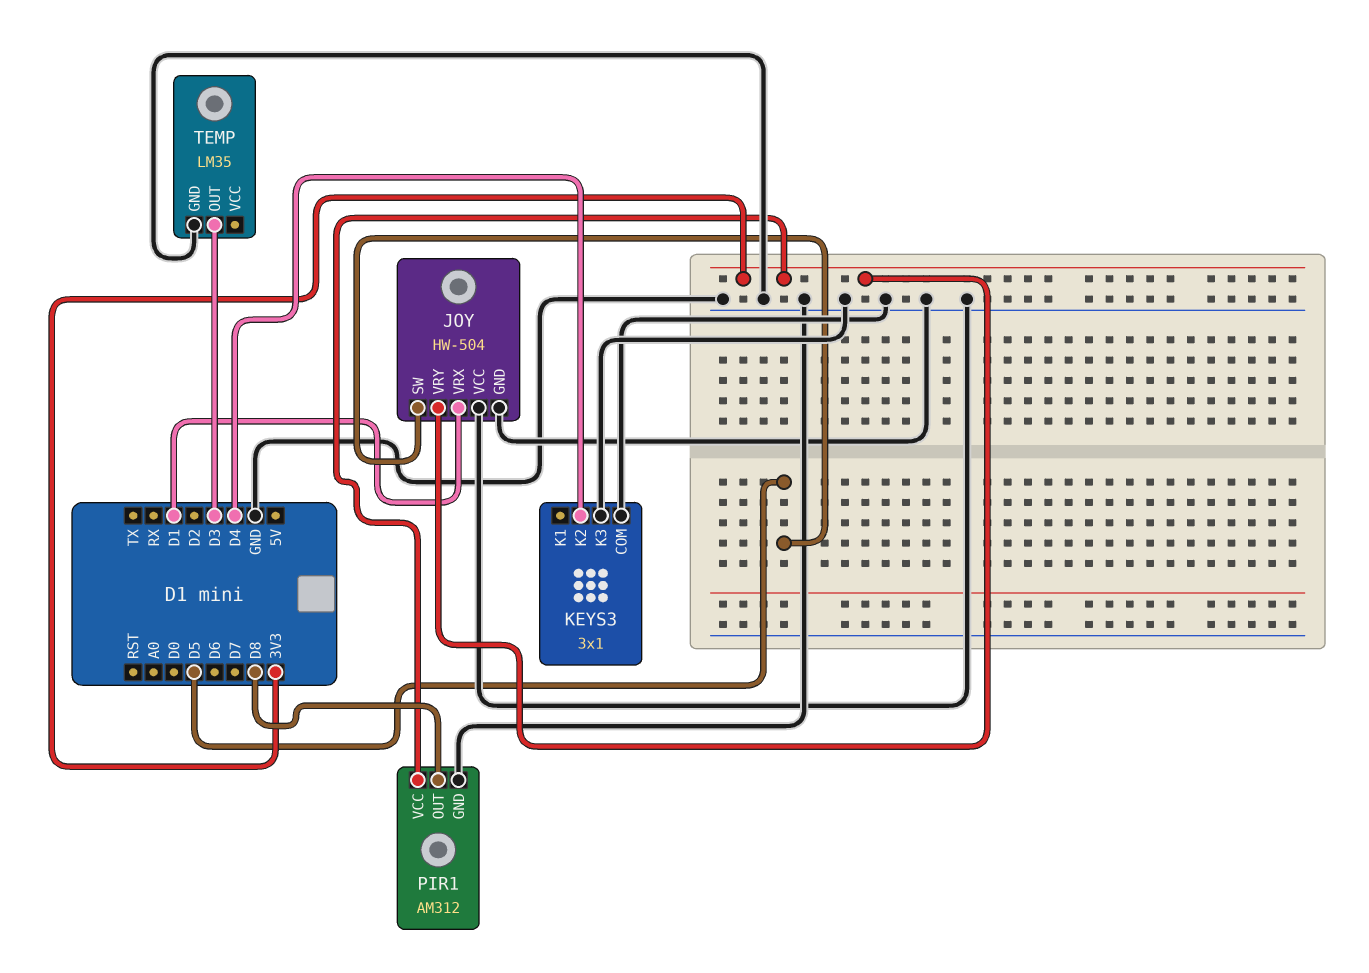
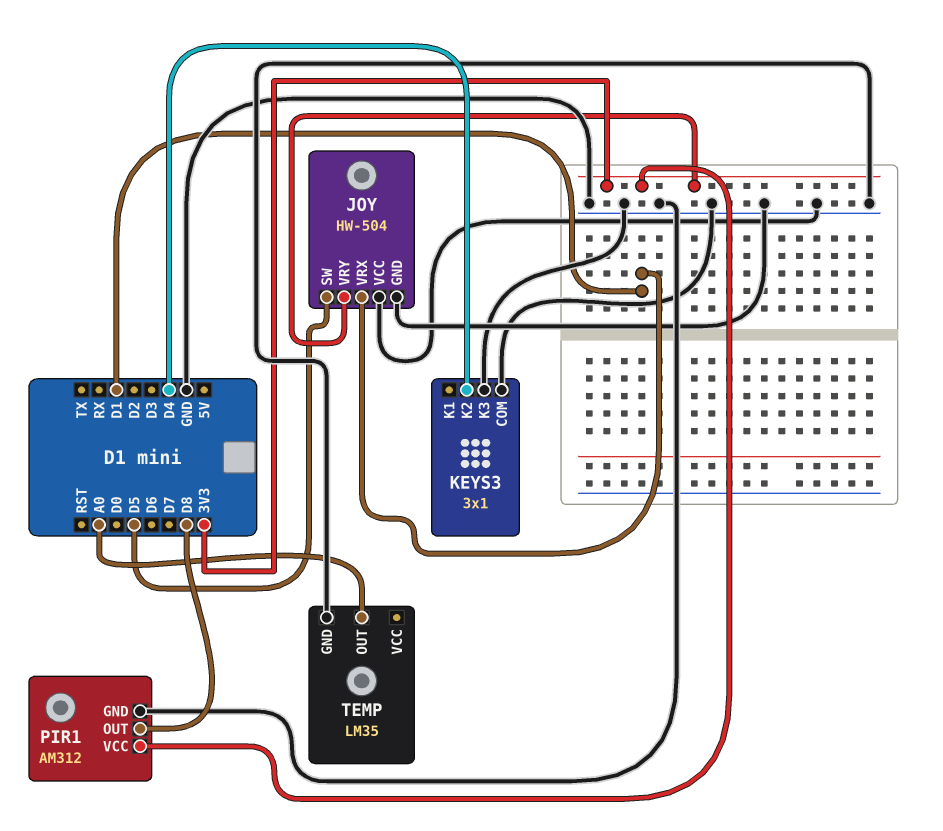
TEMP pin OUT: D3 -> A0

